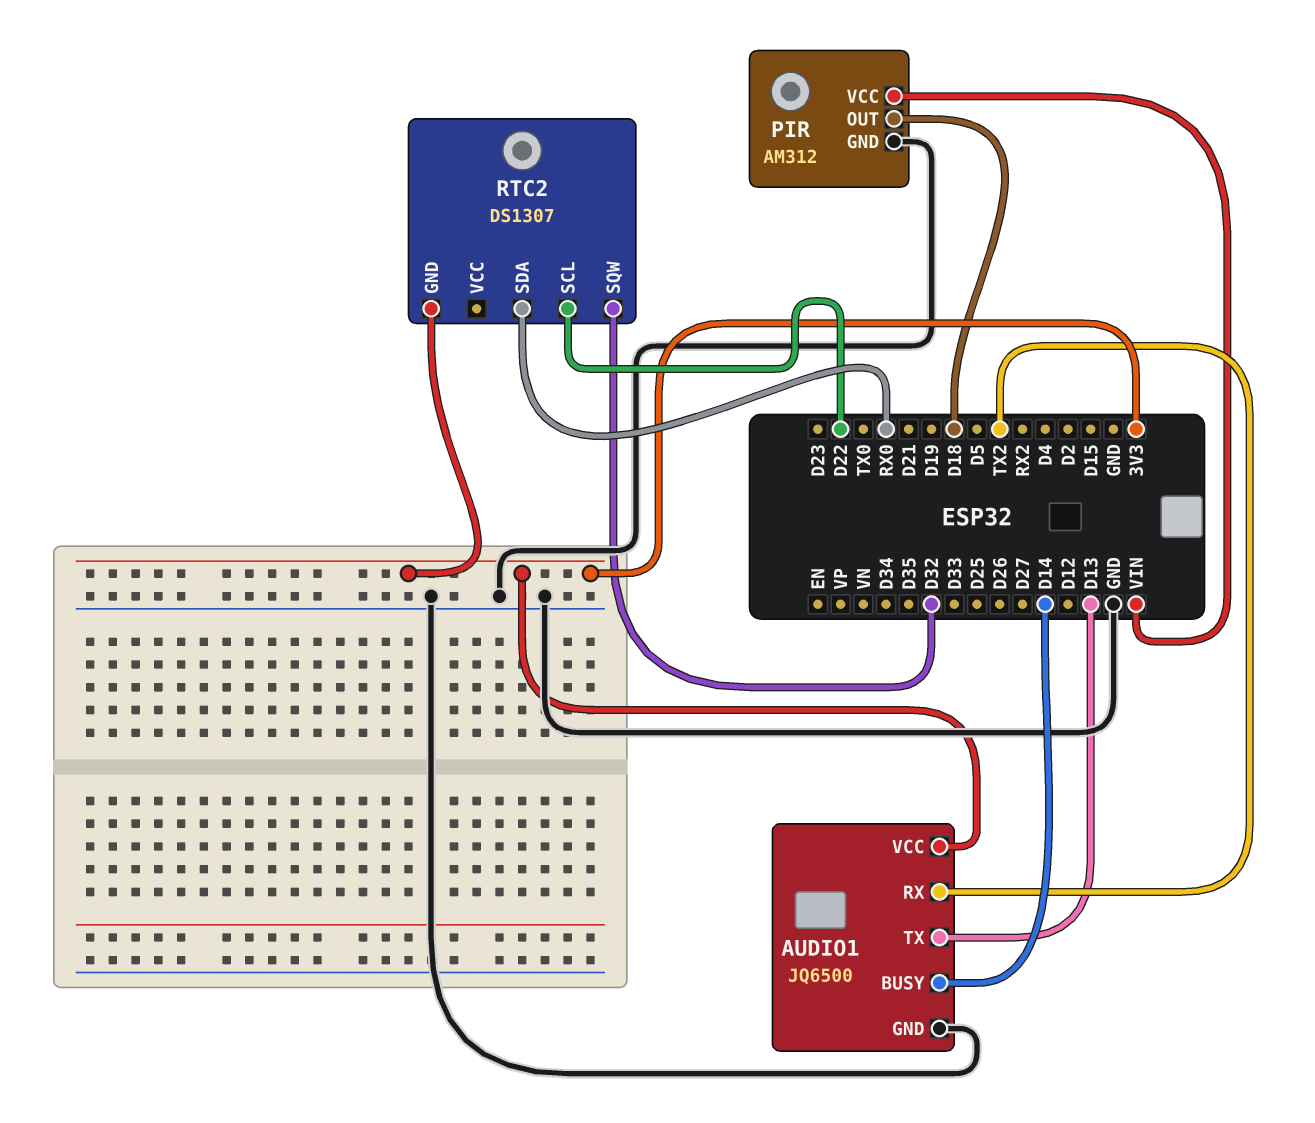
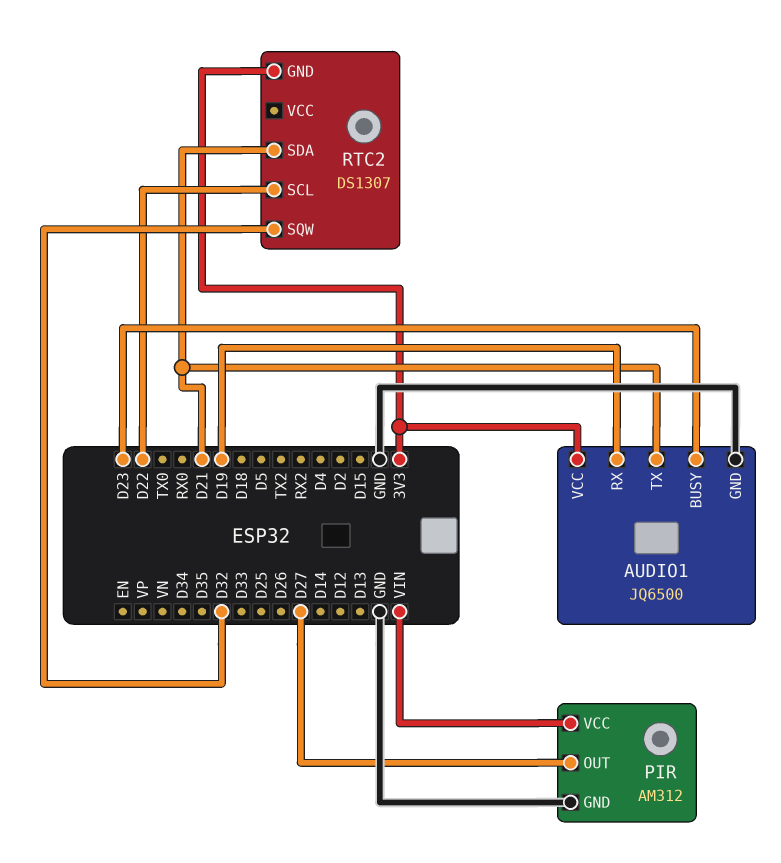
AUDIO1 pin BUSY: D14 -> D23
AUDIO1 pin RX: TX2 -> D19
AUDIO1 pin TX: D13 -> D21
PIR pin OUT: D18 -> D27
RTC2 pin SDA: RX0 -> D21

